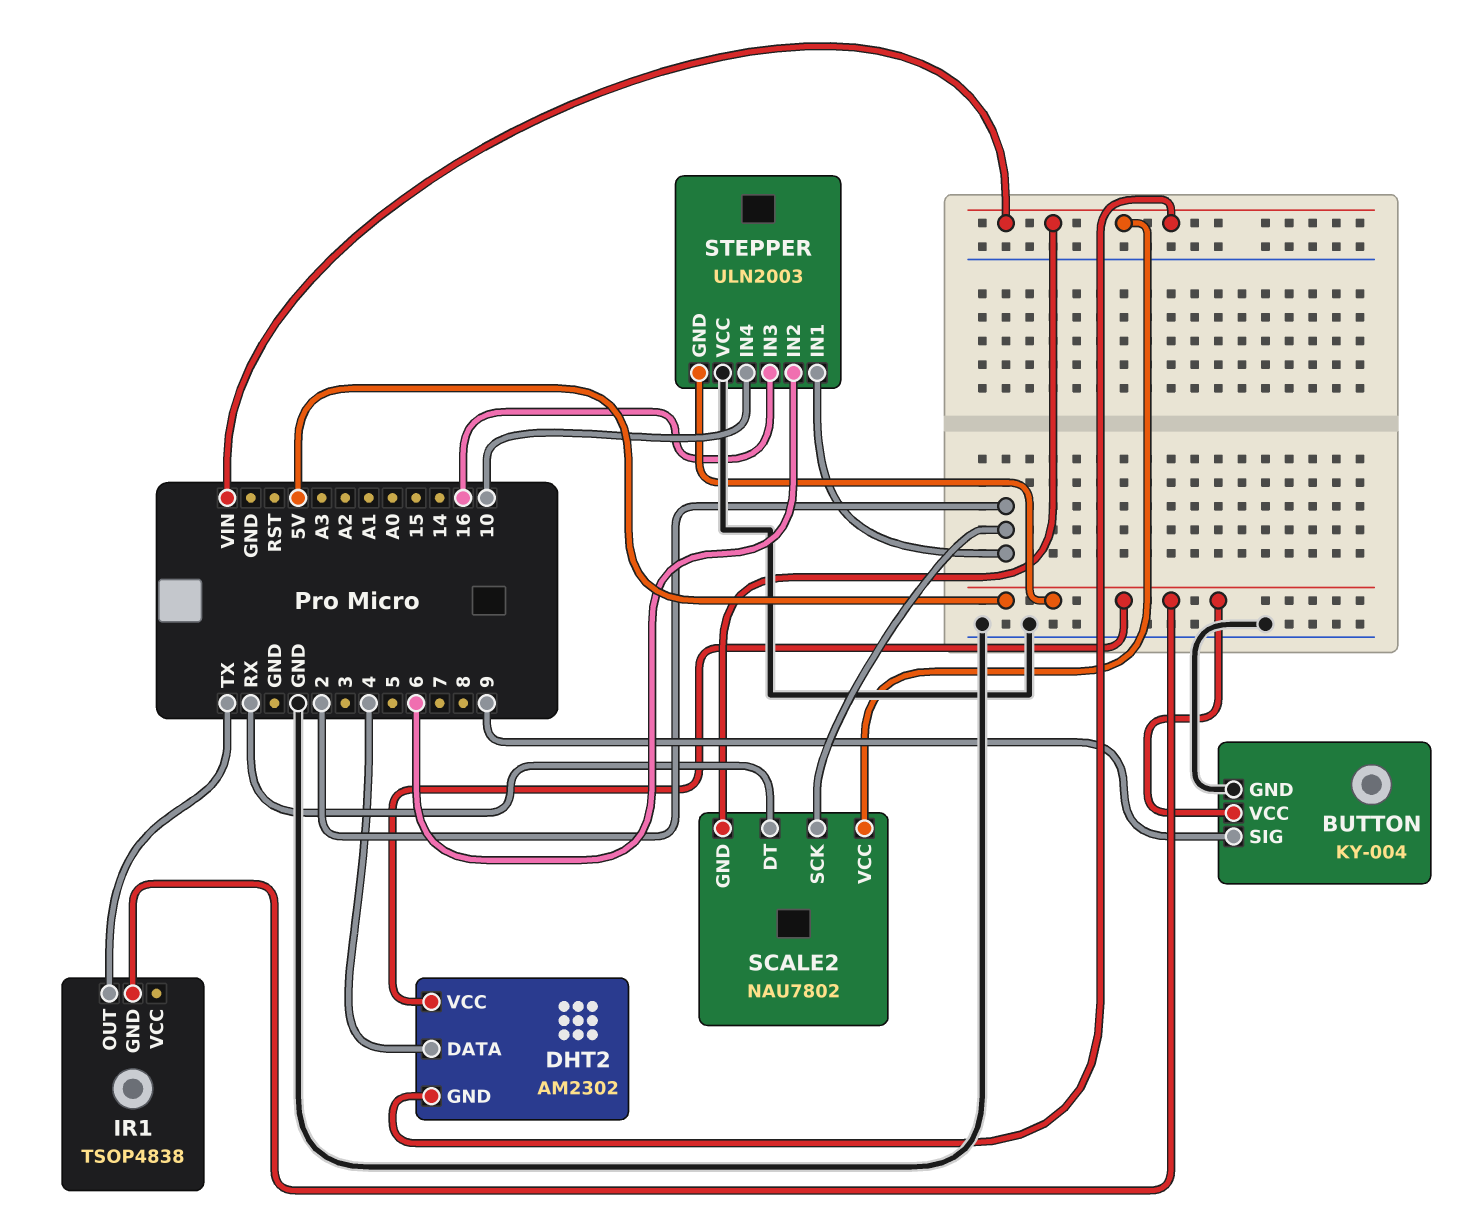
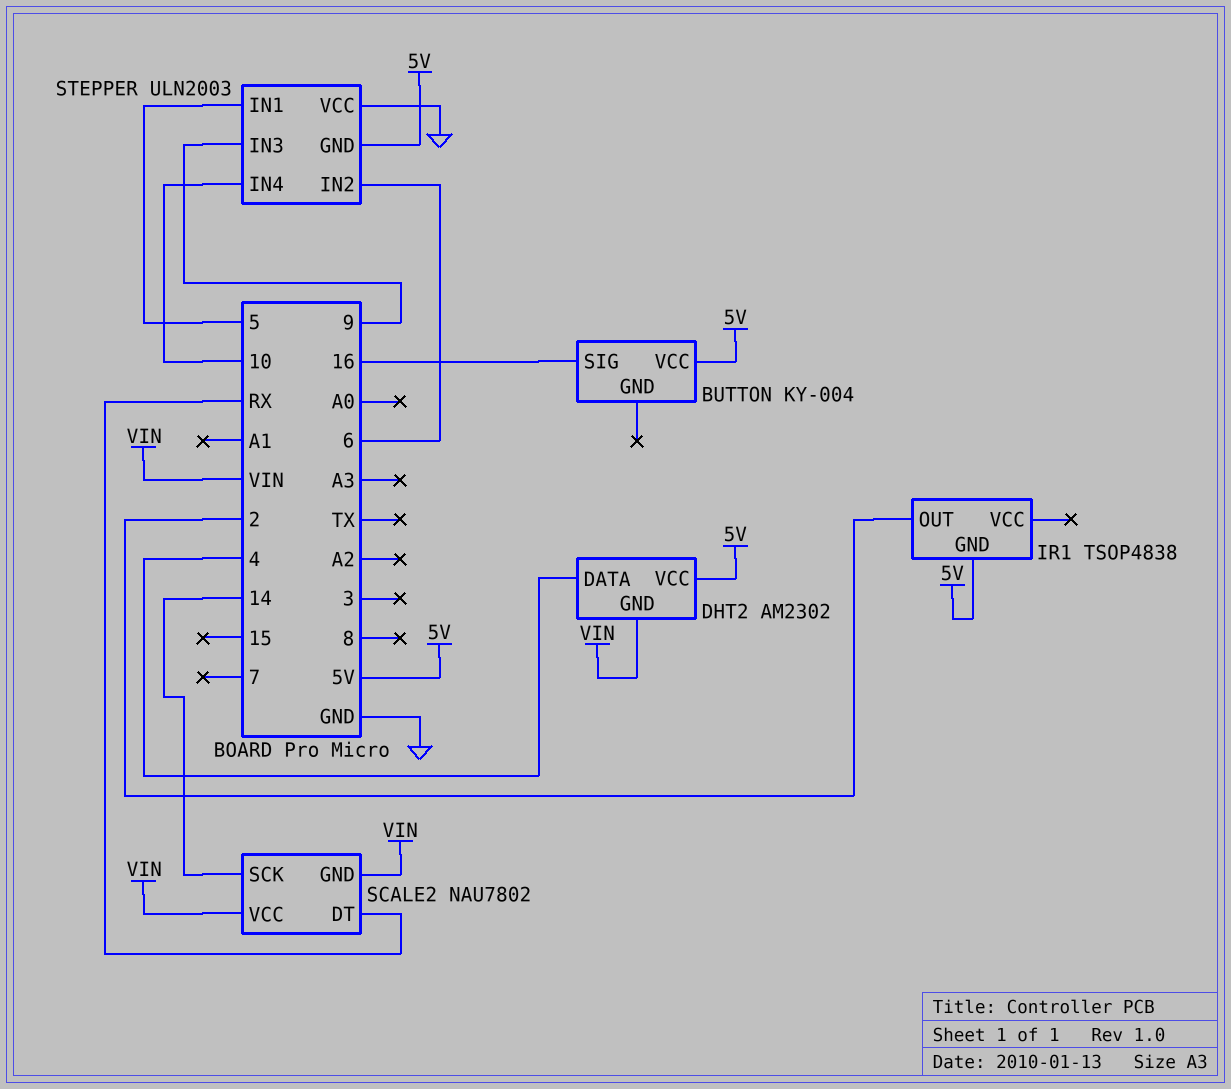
BUTTON pin GND: GND -> none
BUTTON pin SIG: 9 -> 16
IR1 pin OUT: TX -> 2
SCALE2 pin SCK: 2 -> 14
STEPPER pin IN1: 2 -> 5
STEPPER pin IN3: 16 -> 9

